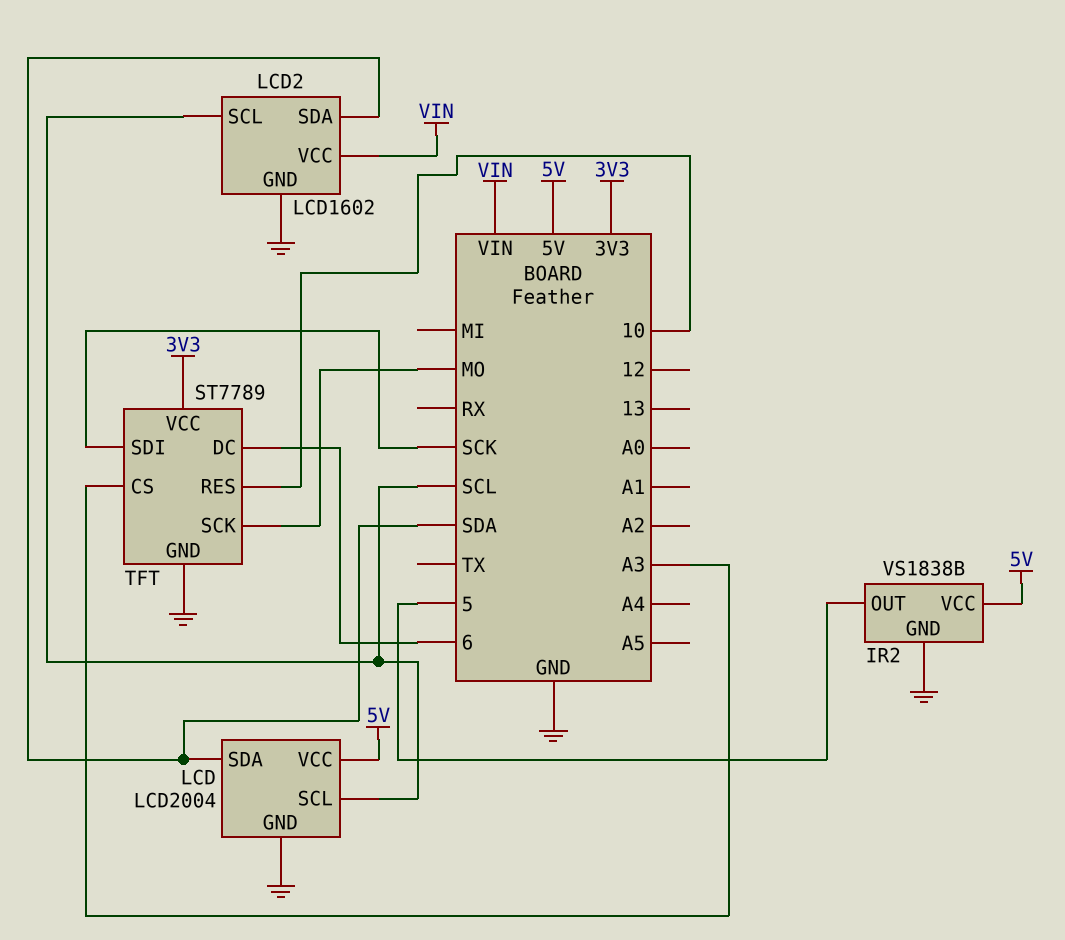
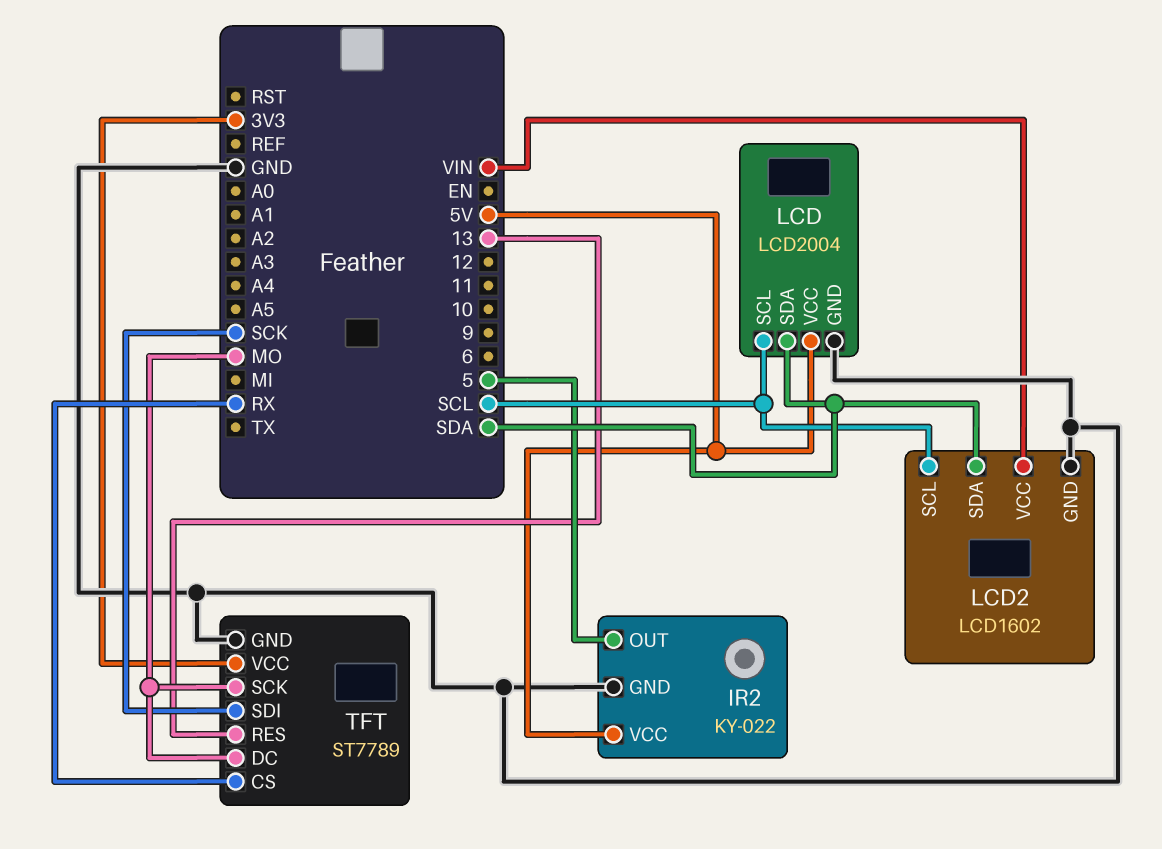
IR2: VS1838B -> KY-022
TFT pin CS: A3 -> RX
TFT pin DC: 6 -> MO
TFT pin RES: 10 -> 13

